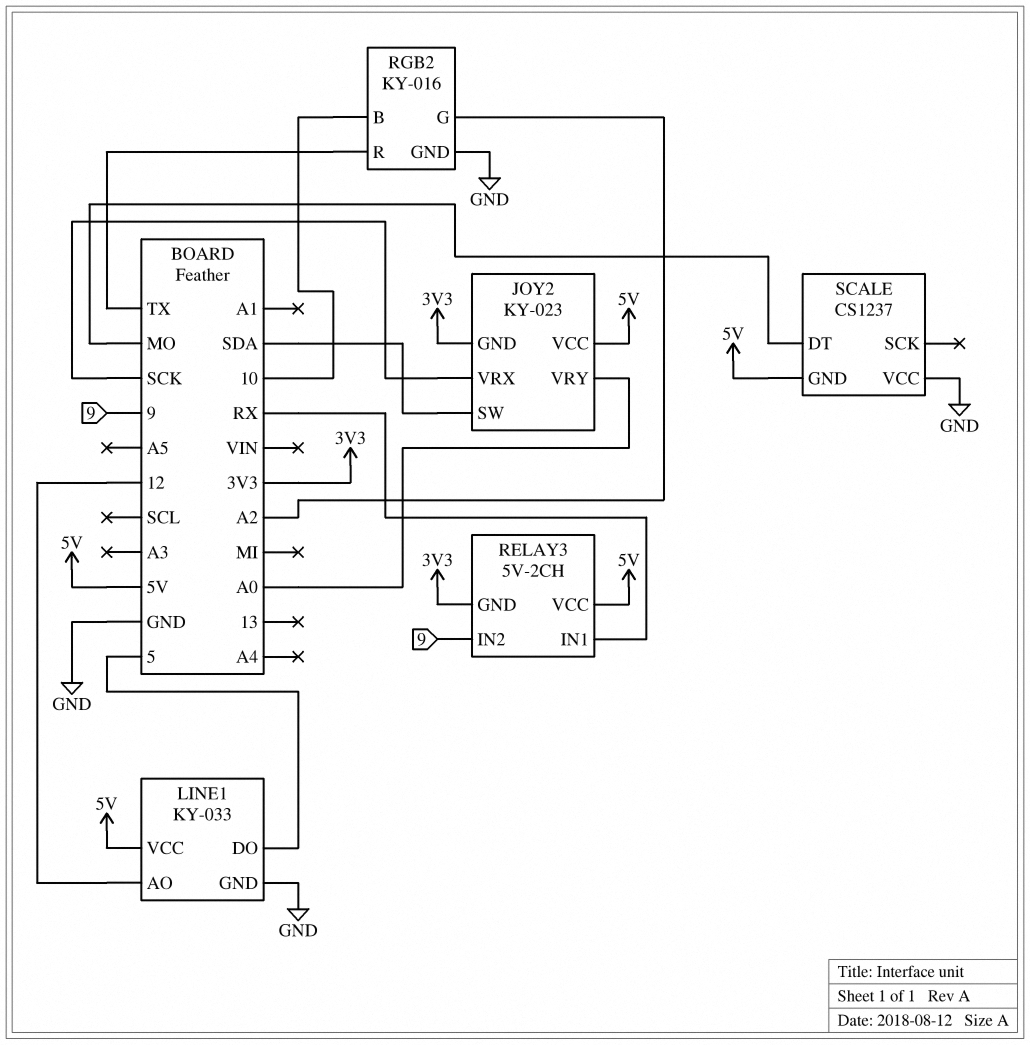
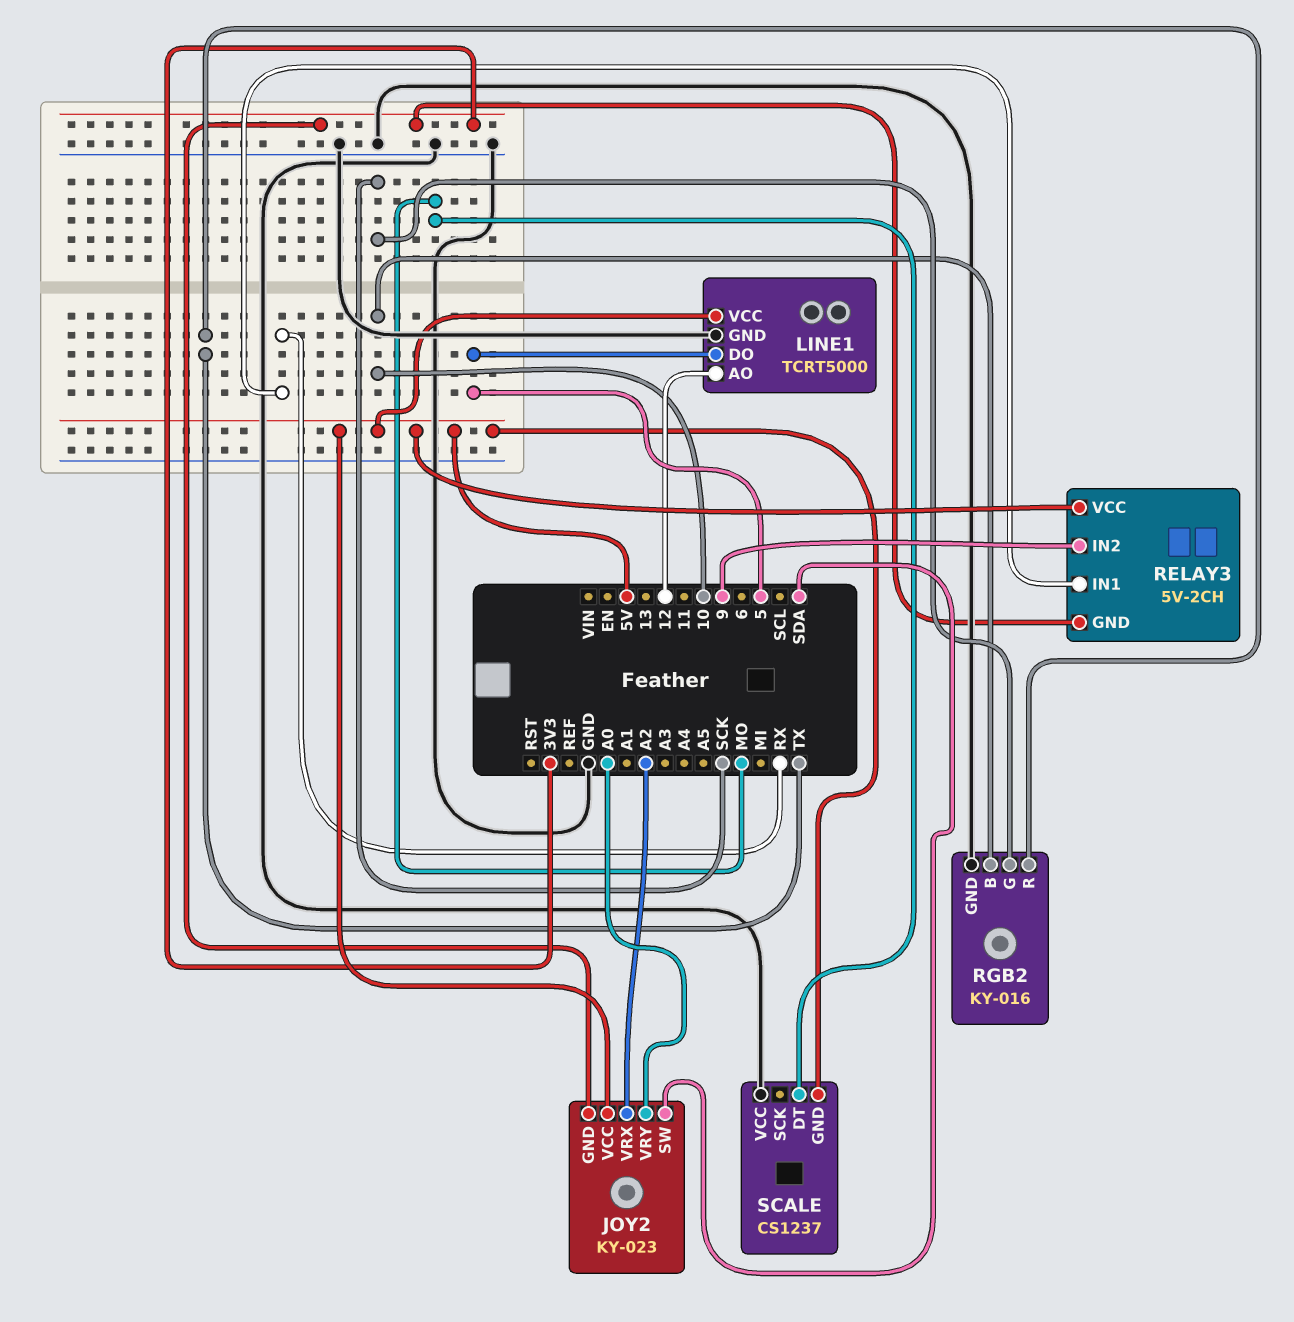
JOY2 pin VRX: SCK -> A2
LINE1: KY-033 -> TCRT5000
RGB2 pin G: A2 -> SCK

